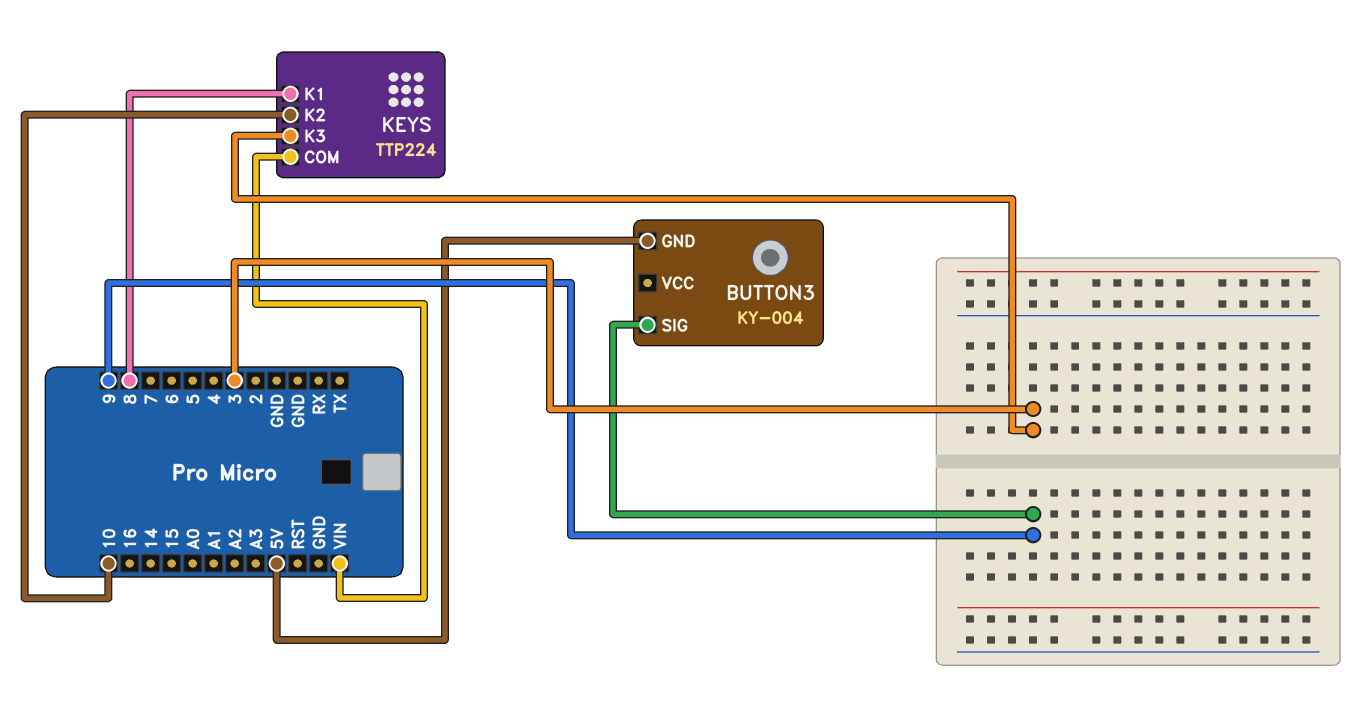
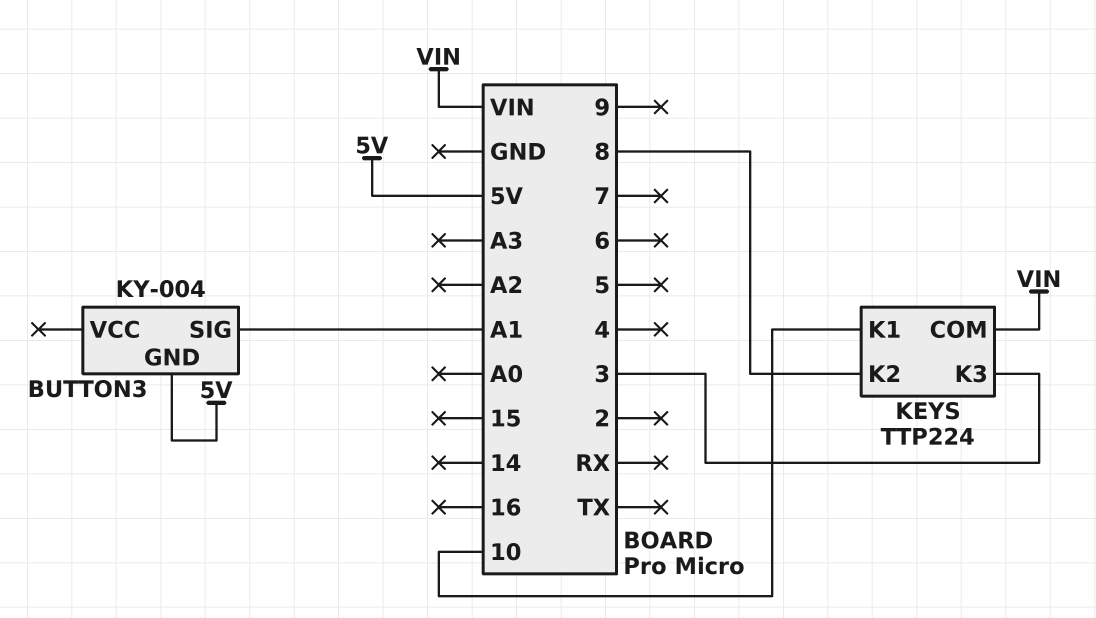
BUTTON3 pin SIG: 9 -> A1
KEYS pin K1: 8 -> 10
KEYS pin K2: 10 -> 8

